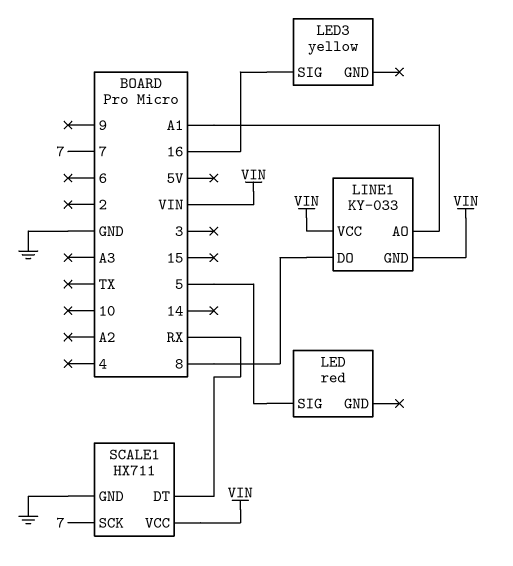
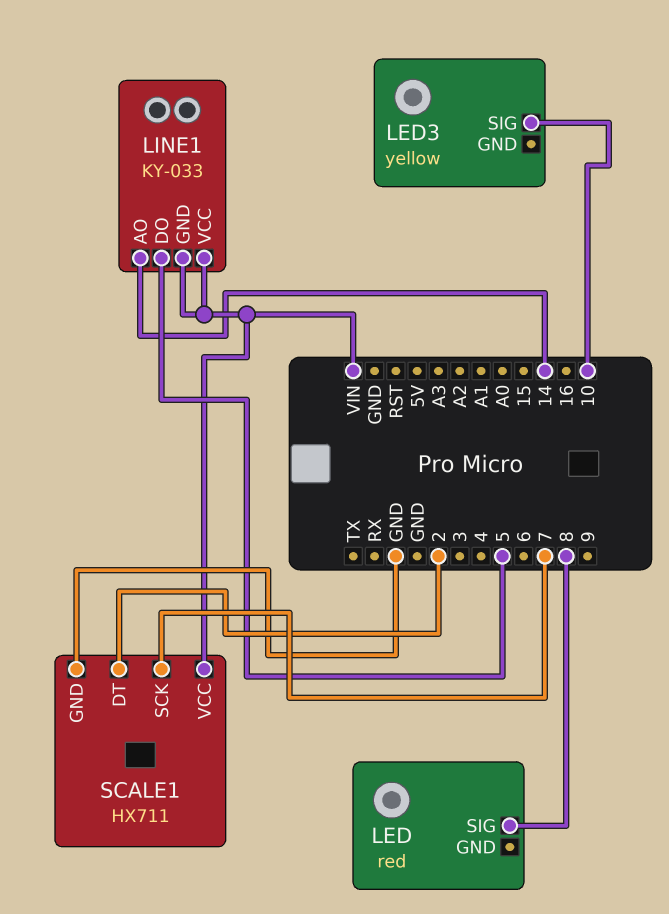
LED pin SIG: 5 -> 8
LED3 pin SIG: 16 -> 10
LINE1 pin AO: A1 -> 14
LINE1 pin DO: 8 -> 5
SCALE1 pin DT: RX -> 2

